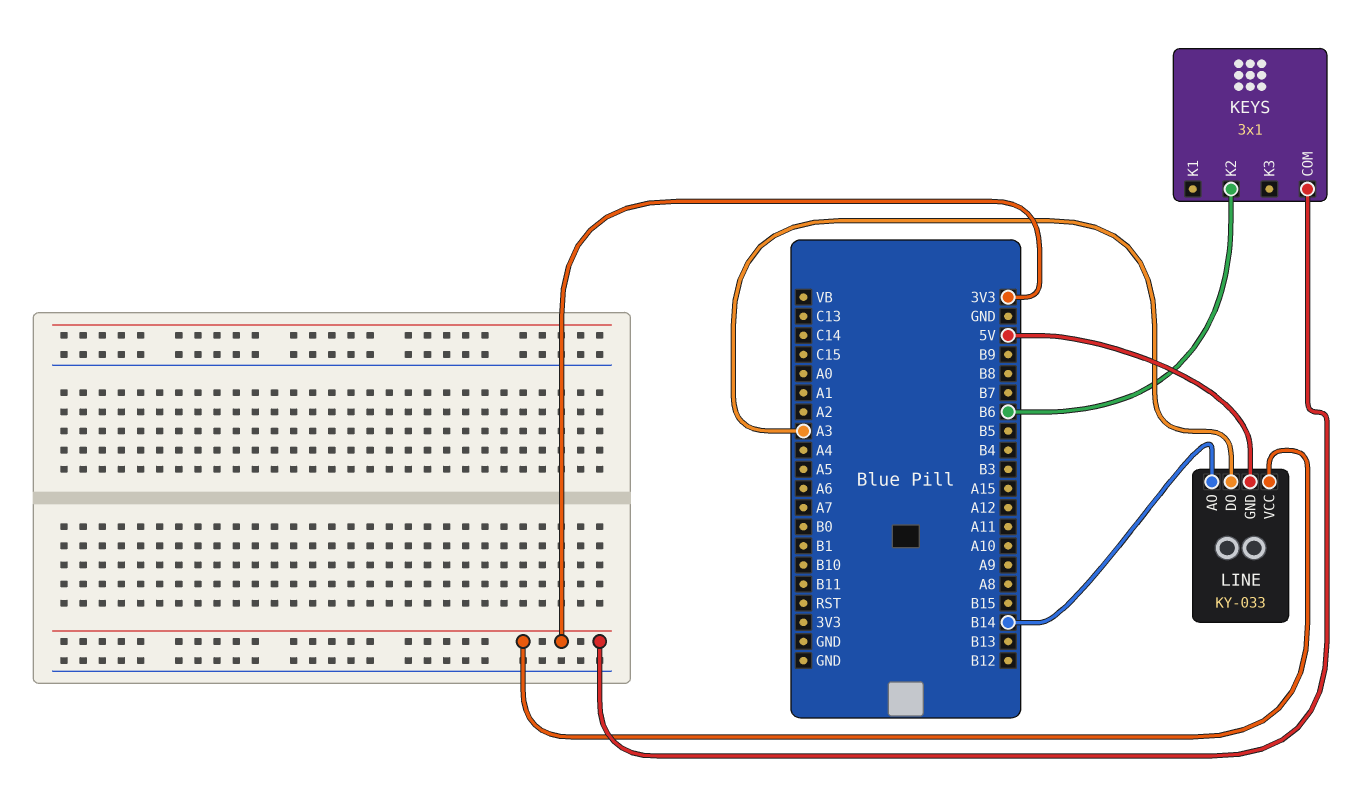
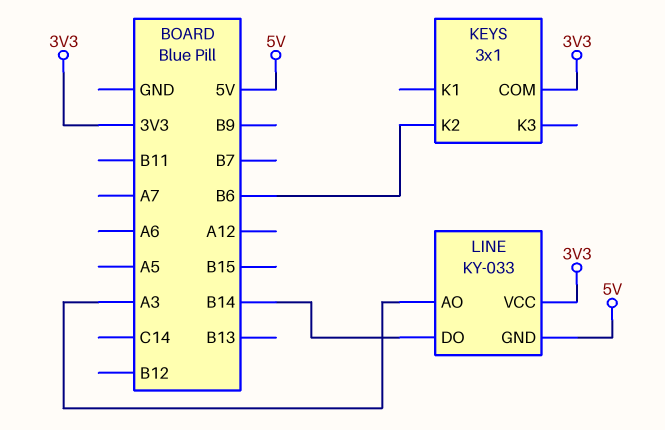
LINE pin AO: B14 -> A3
LINE pin DO: A3 -> B14

